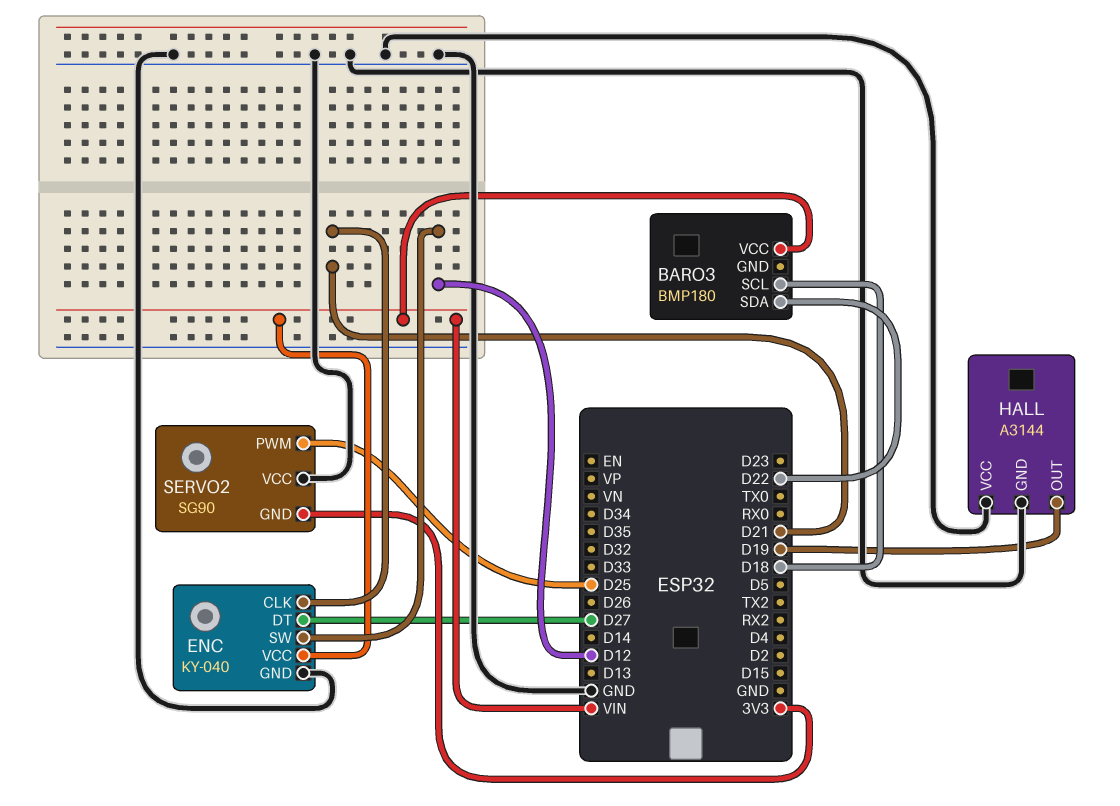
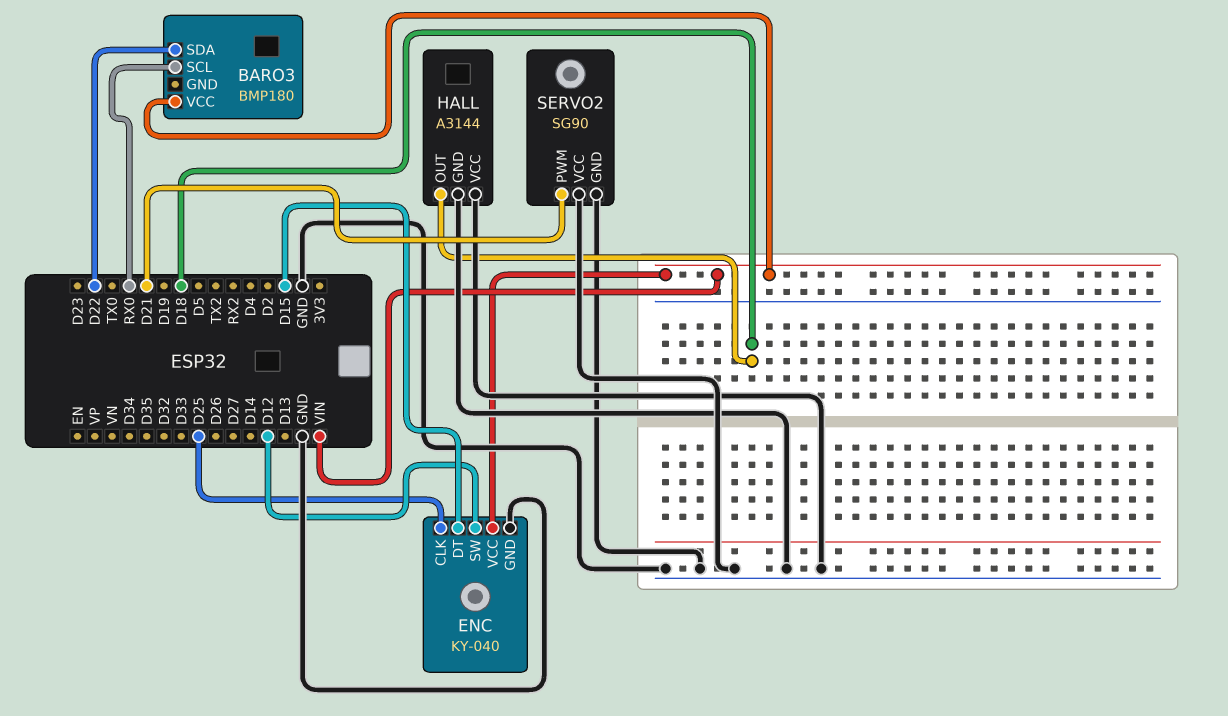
BARO3 pin SCL: D18 -> RX0
ENC pin CLK: D21 -> D25
ENC pin DT: D27 -> D15
HALL pin OUT: D19 -> D18
SERVO2 pin GND: 3V3 -> GND
SERVO2 pin PWM: D25 -> D21

